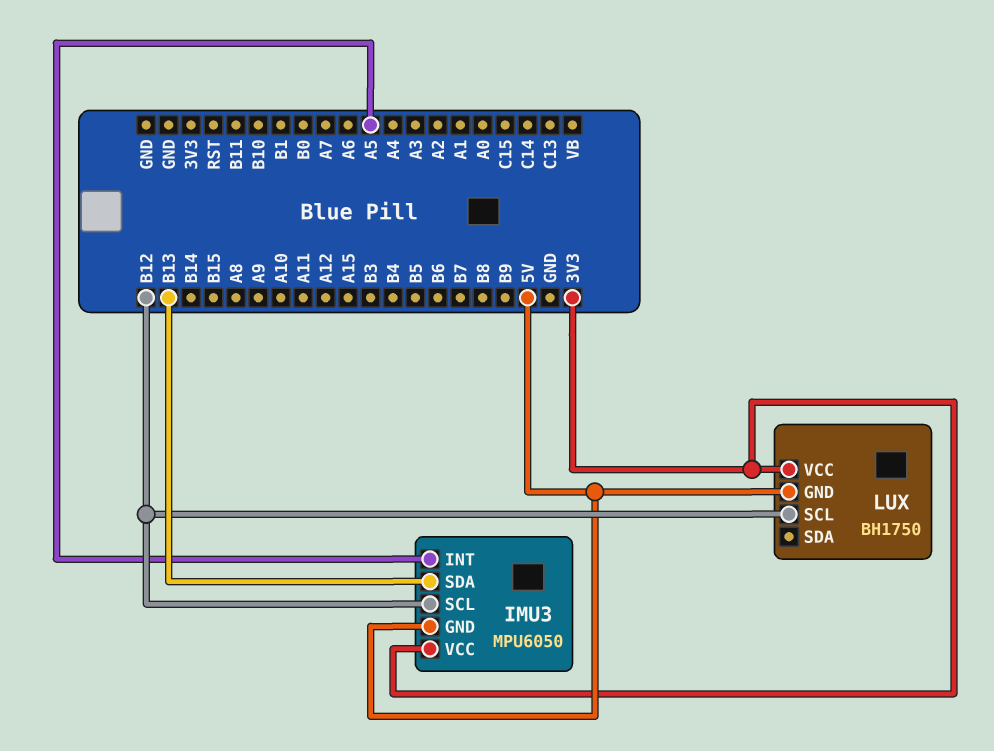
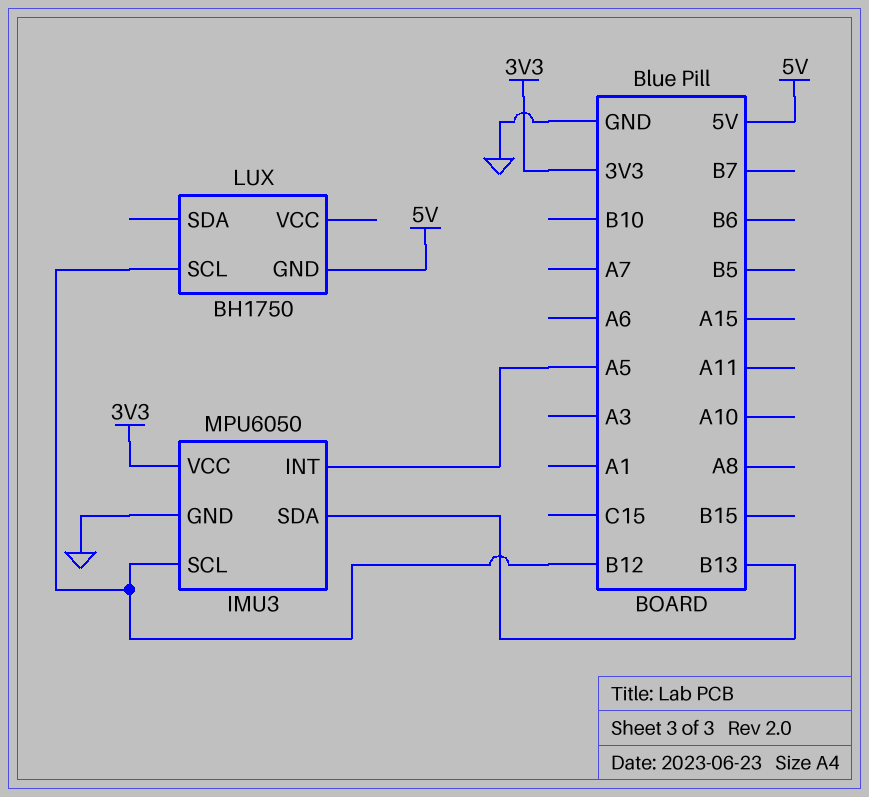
IMU3 pin GND: 5V -> GND
LUX pin VCC: 3V3 -> none

